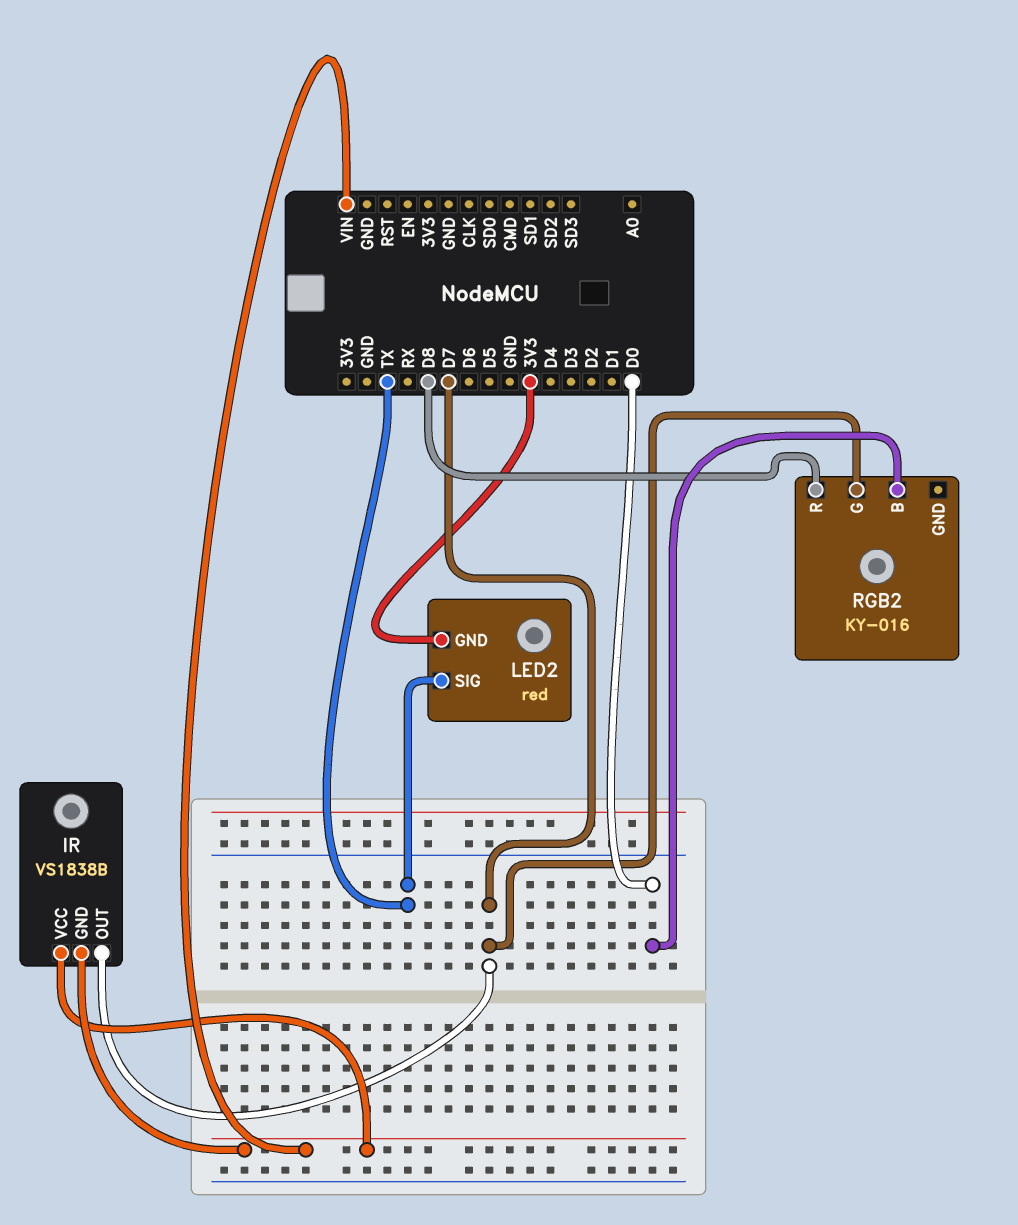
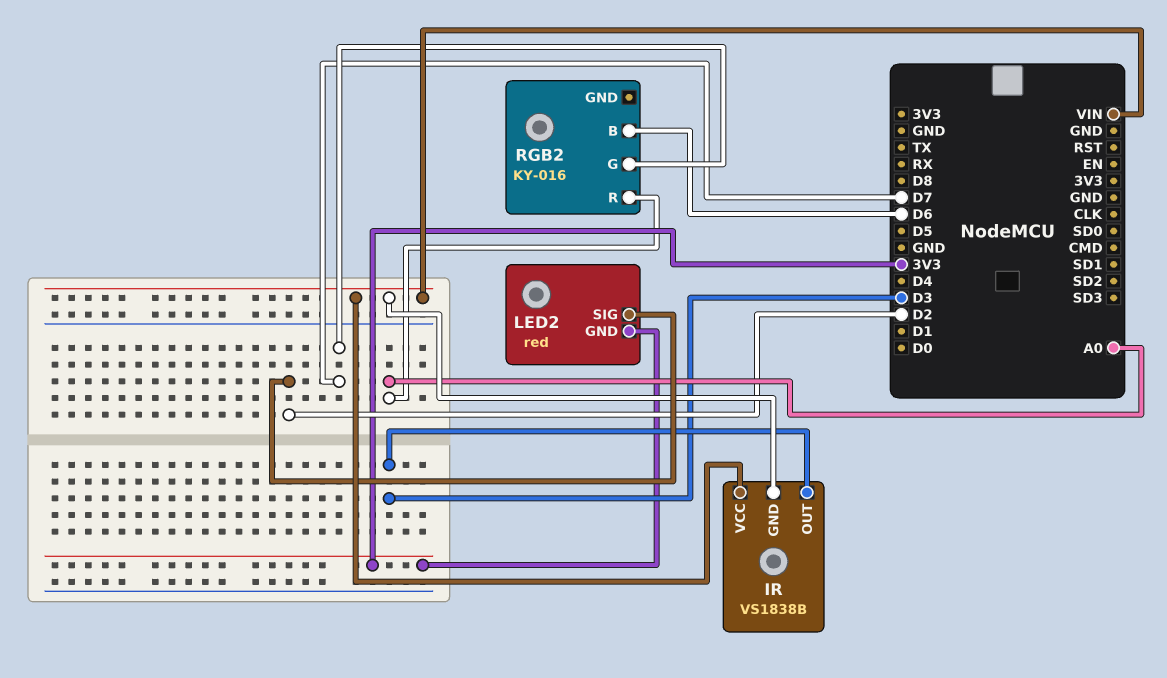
IR pin OUT: D7 -> D3
LED2 pin SIG: TX -> D2
RGB2 pin B: D0 -> D6
RGB2 pin R: D8 -> A0

